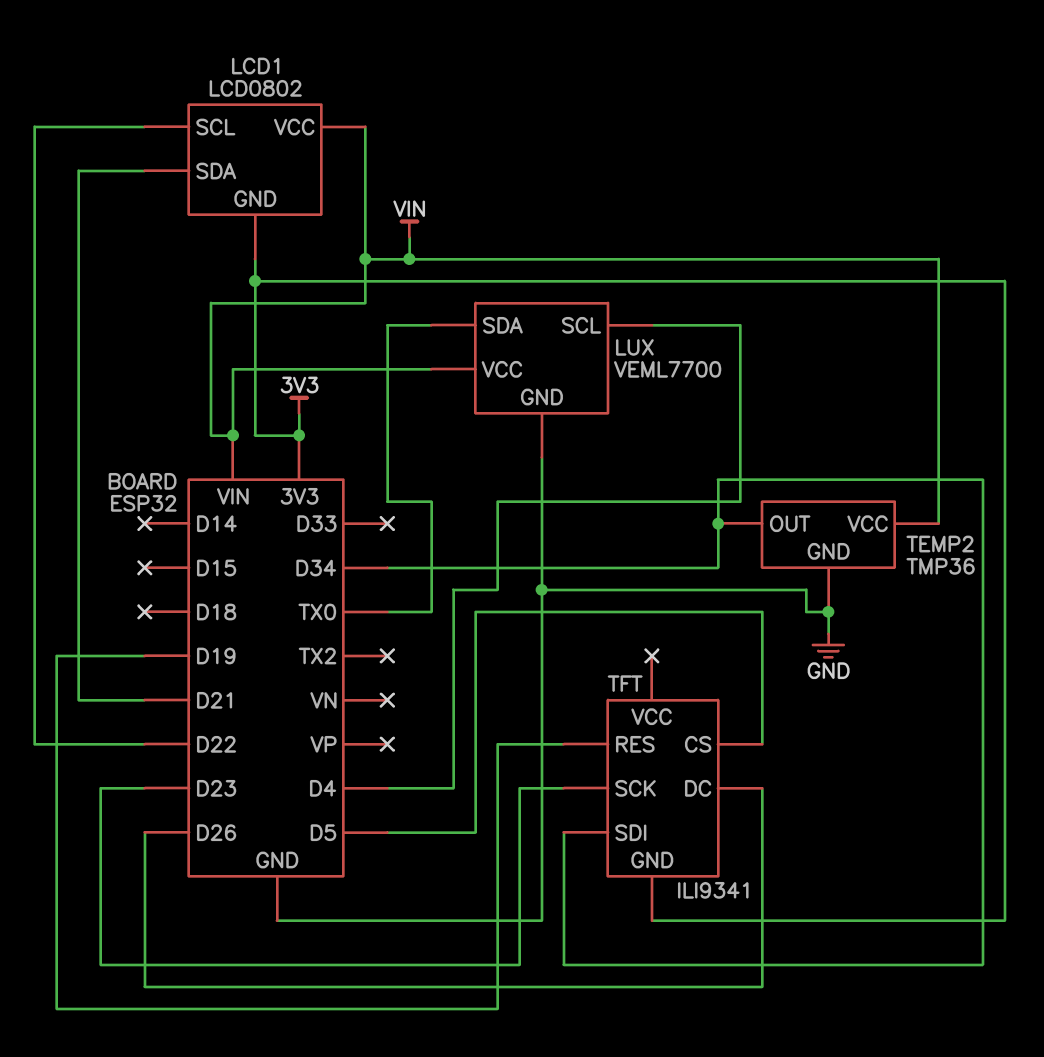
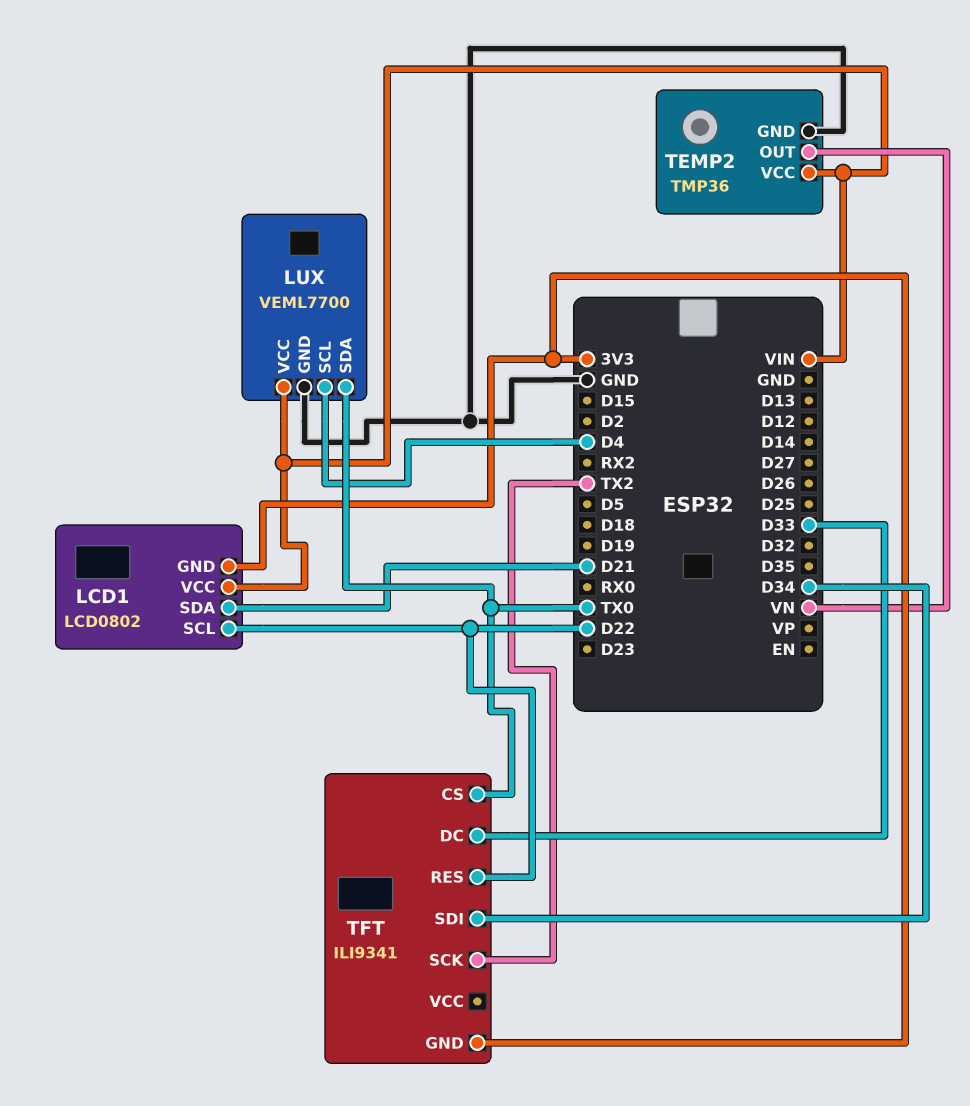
TEMP2 pin OUT: D34 -> VN
TFT pin CS: D5 -> TX0
TFT pin DC: D26 -> D33
TFT pin RES: D19 -> D22
TFT pin SCK: D23 -> TX2

